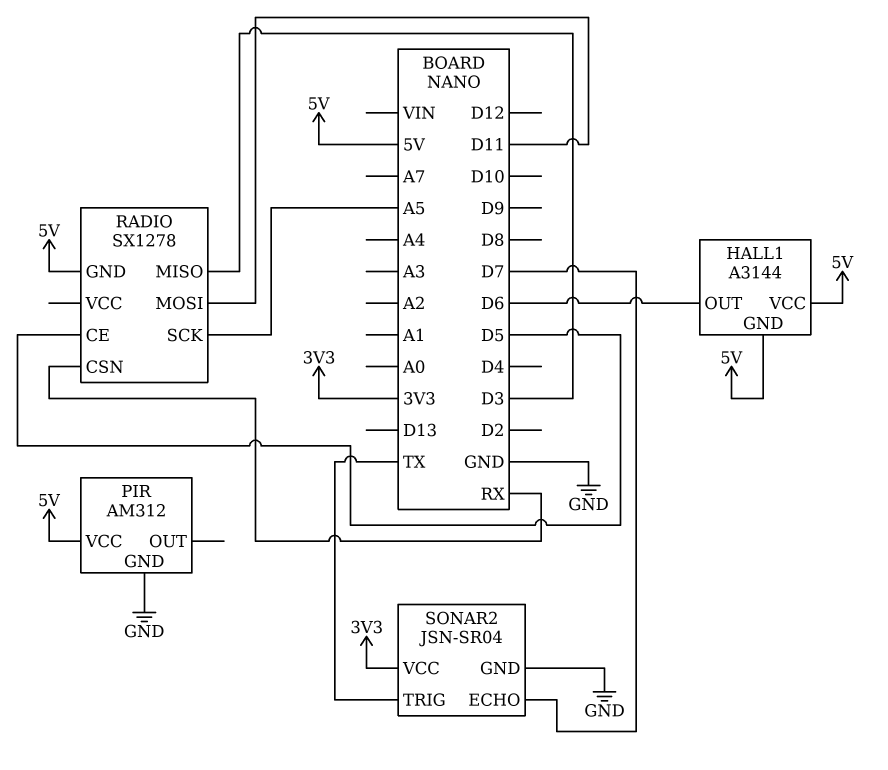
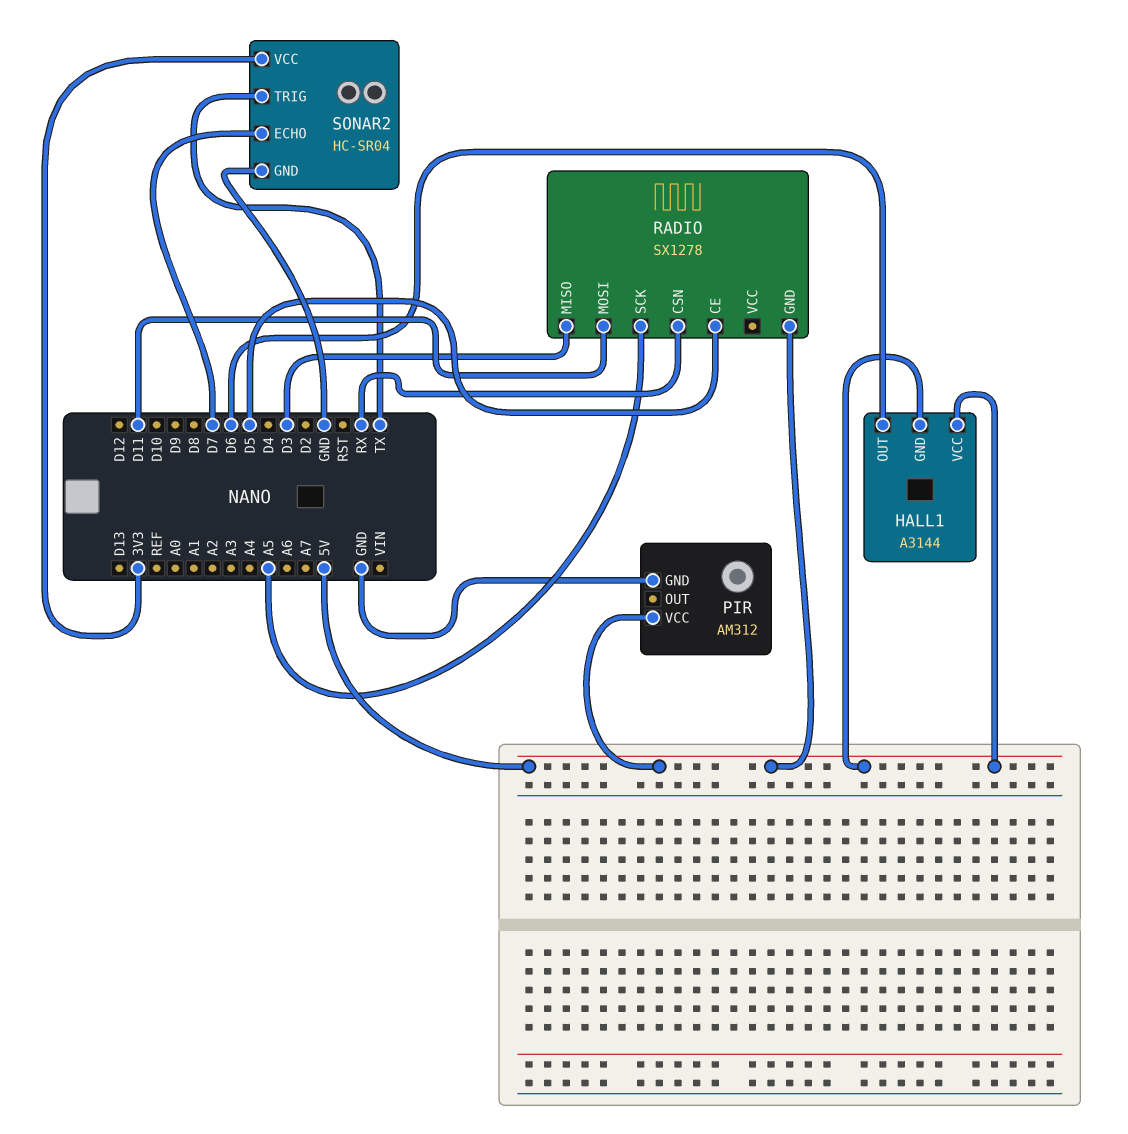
SONAR2: JSN-SR04 -> HC-SR04

